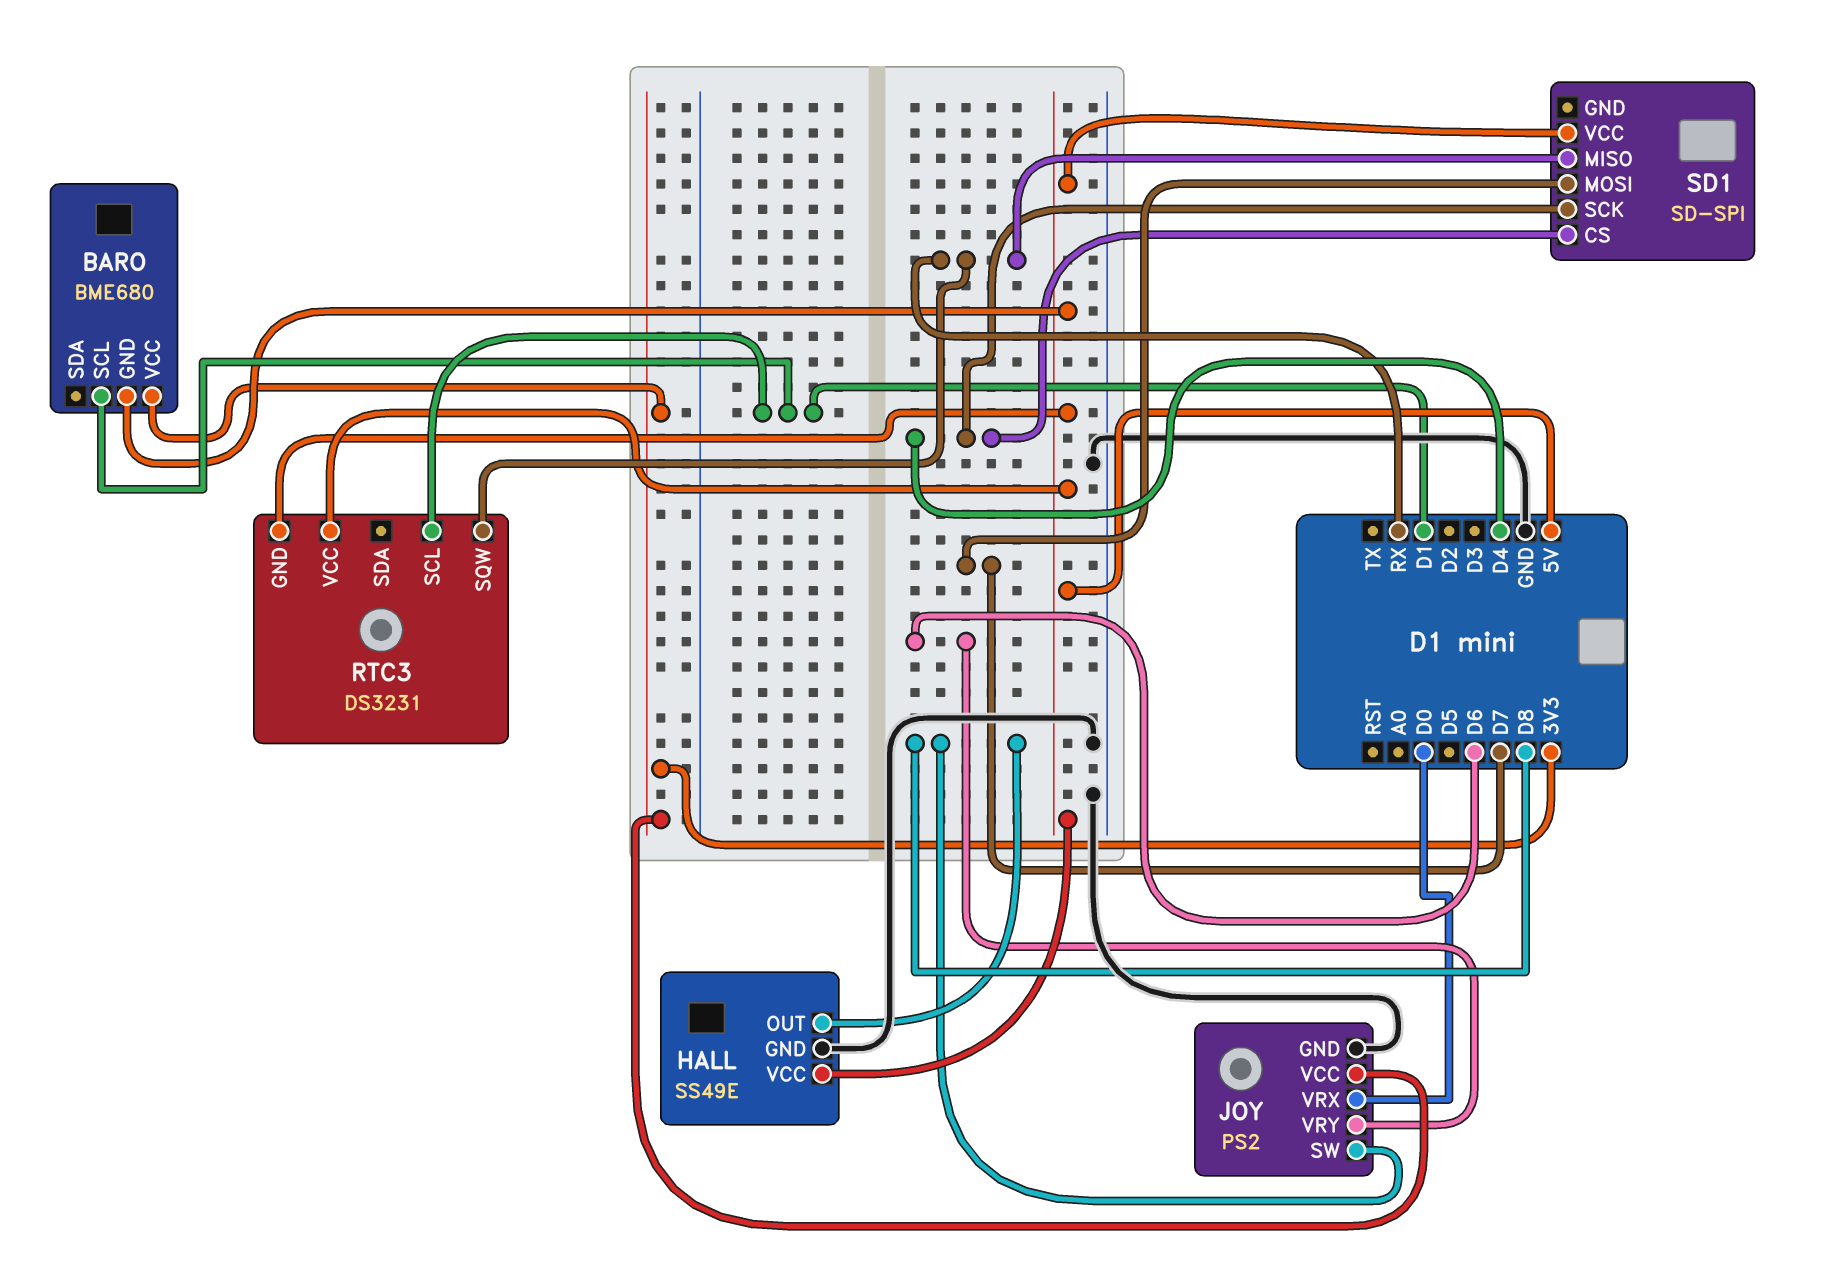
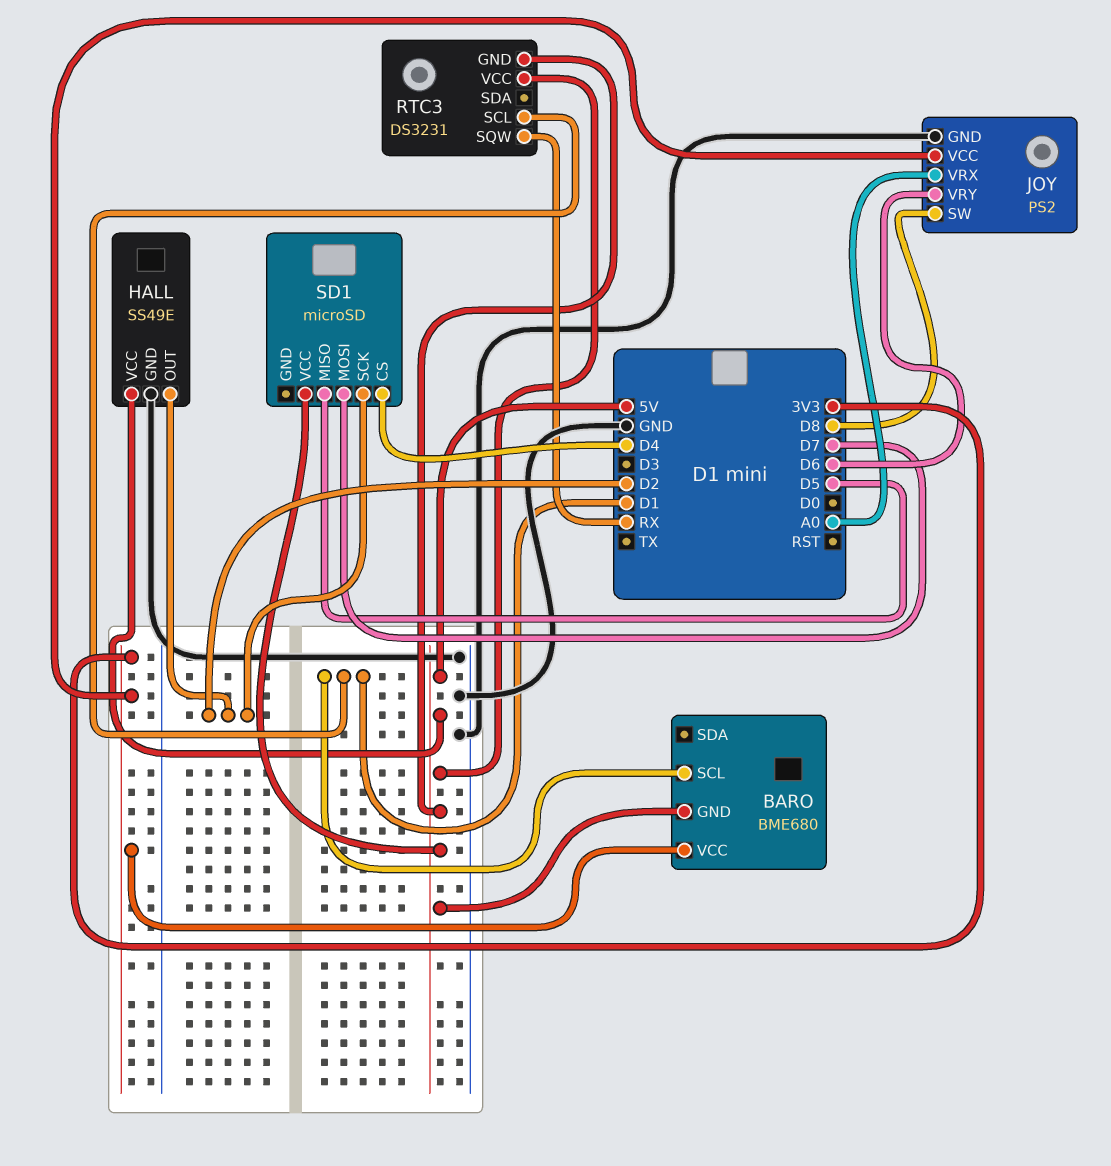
HALL pin OUT: D8 -> D2
JOY pin VRX: D0 -> A0
SD1: SD-SPI -> microSD
SD1 pin MISO: RX -> D5
SD1 pin SCK: D4 -> D2

